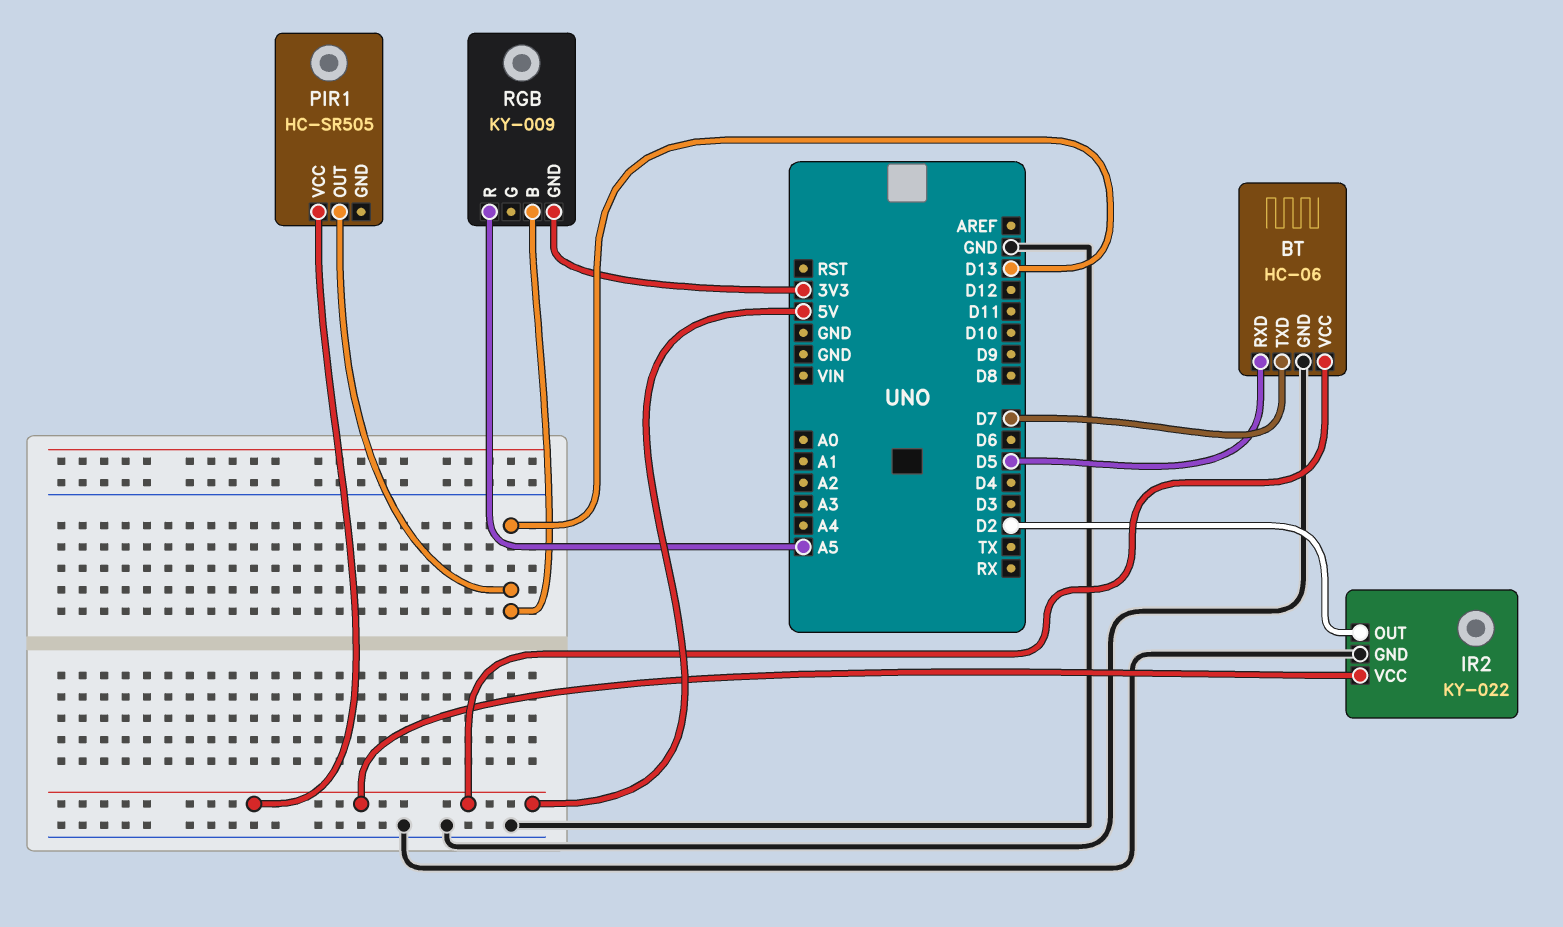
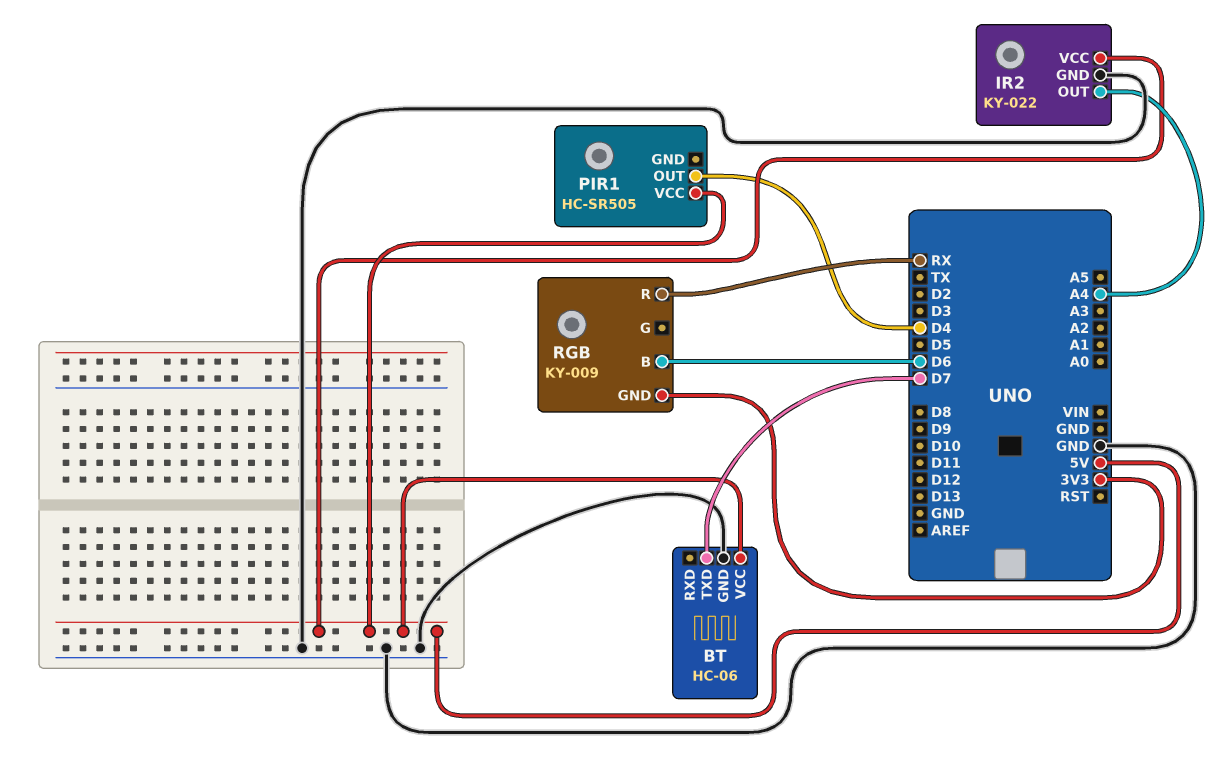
BT pin RXD: D5 -> none
IR2 pin OUT: D2 -> A4
PIR1 pin OUT: D13 -> D4
RGB pin B: D13 -> D6
RGB pin R: A5 -> RX

